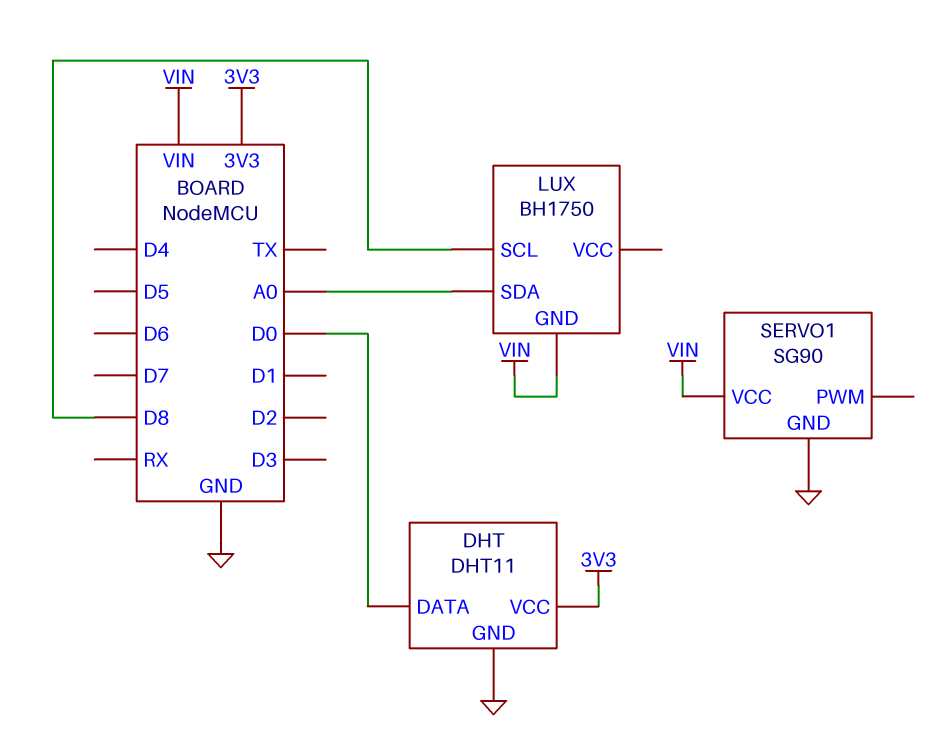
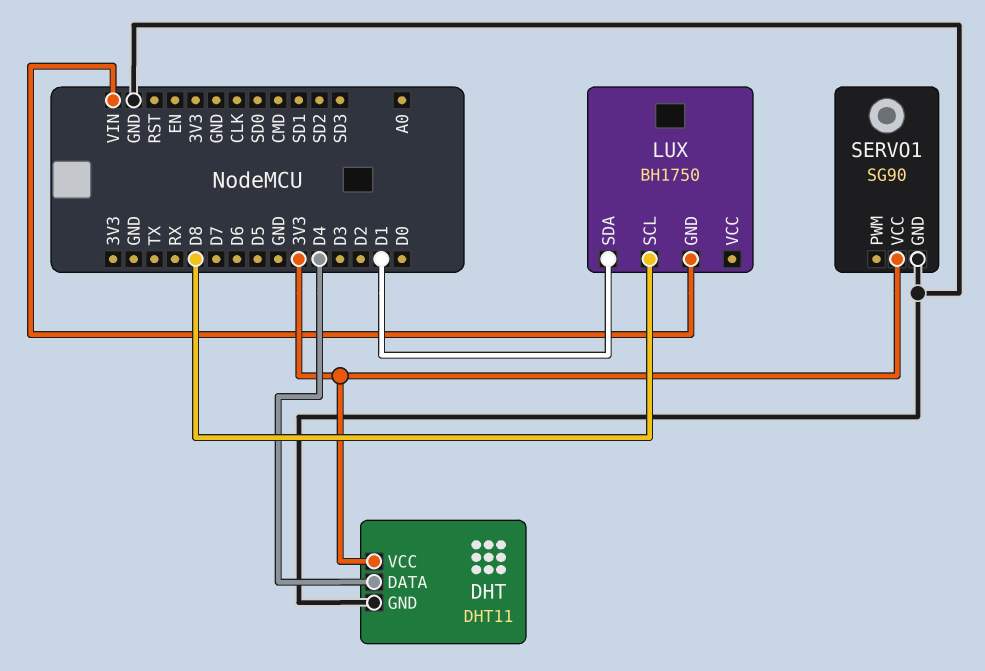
DHT pin DATA: D0 -> D4
LUX pin SDA: A0 -> D1
SERVO1 pin VCC: VIN -> 3V3

